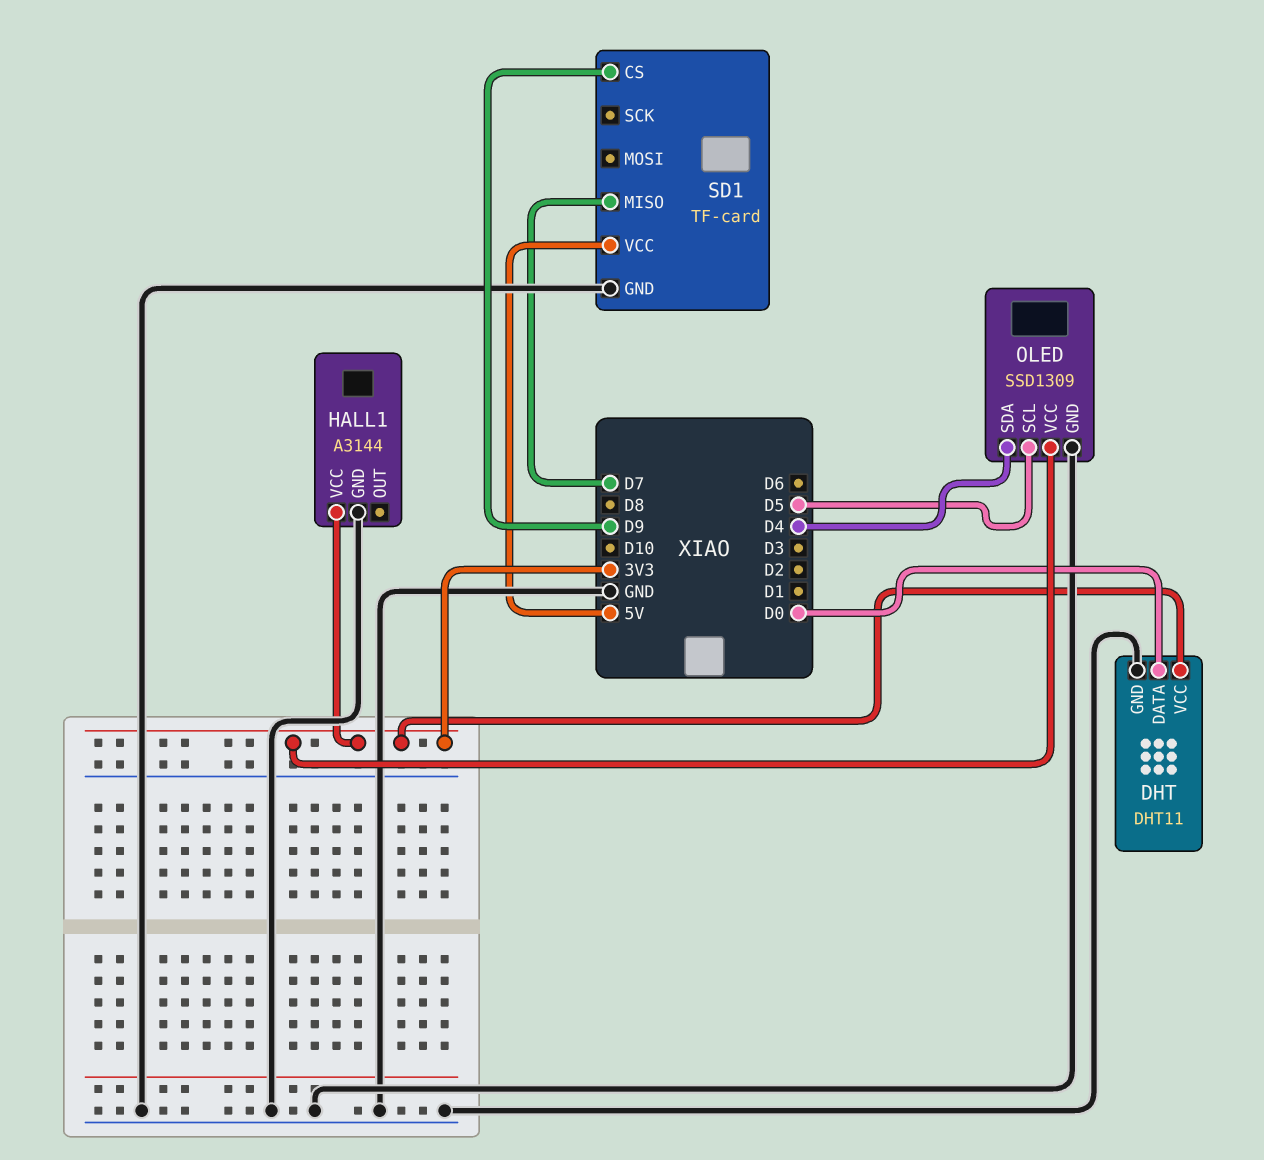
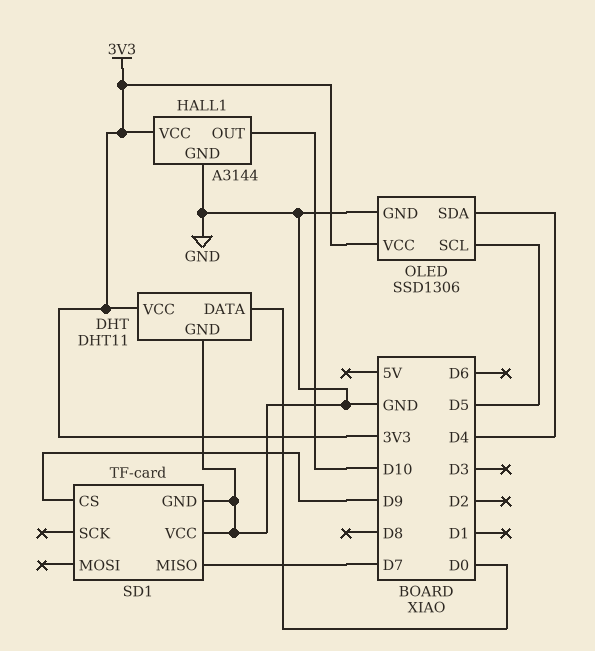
HALL1 pin OUT: none -> D10
OLED: SSD1309 -> SSD1306
SD1 pin VCC: 5V -> GND

